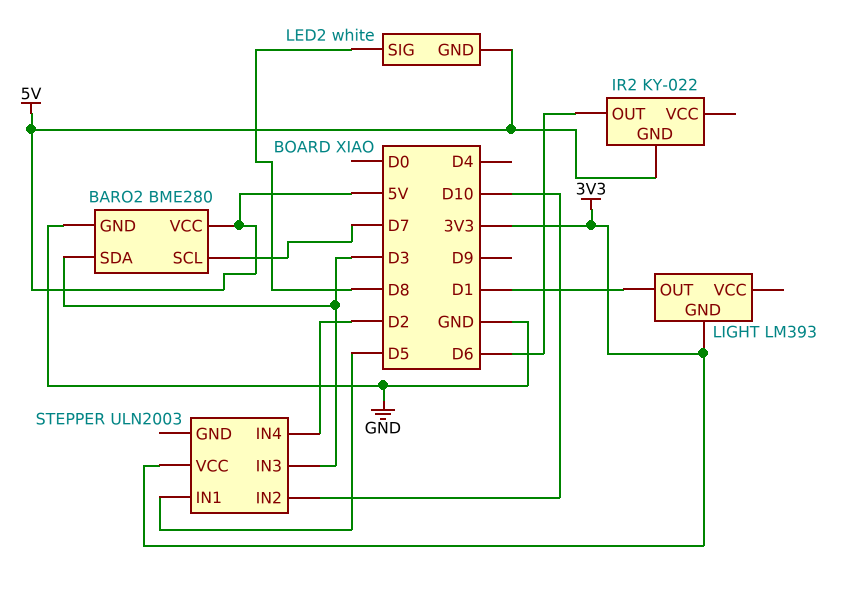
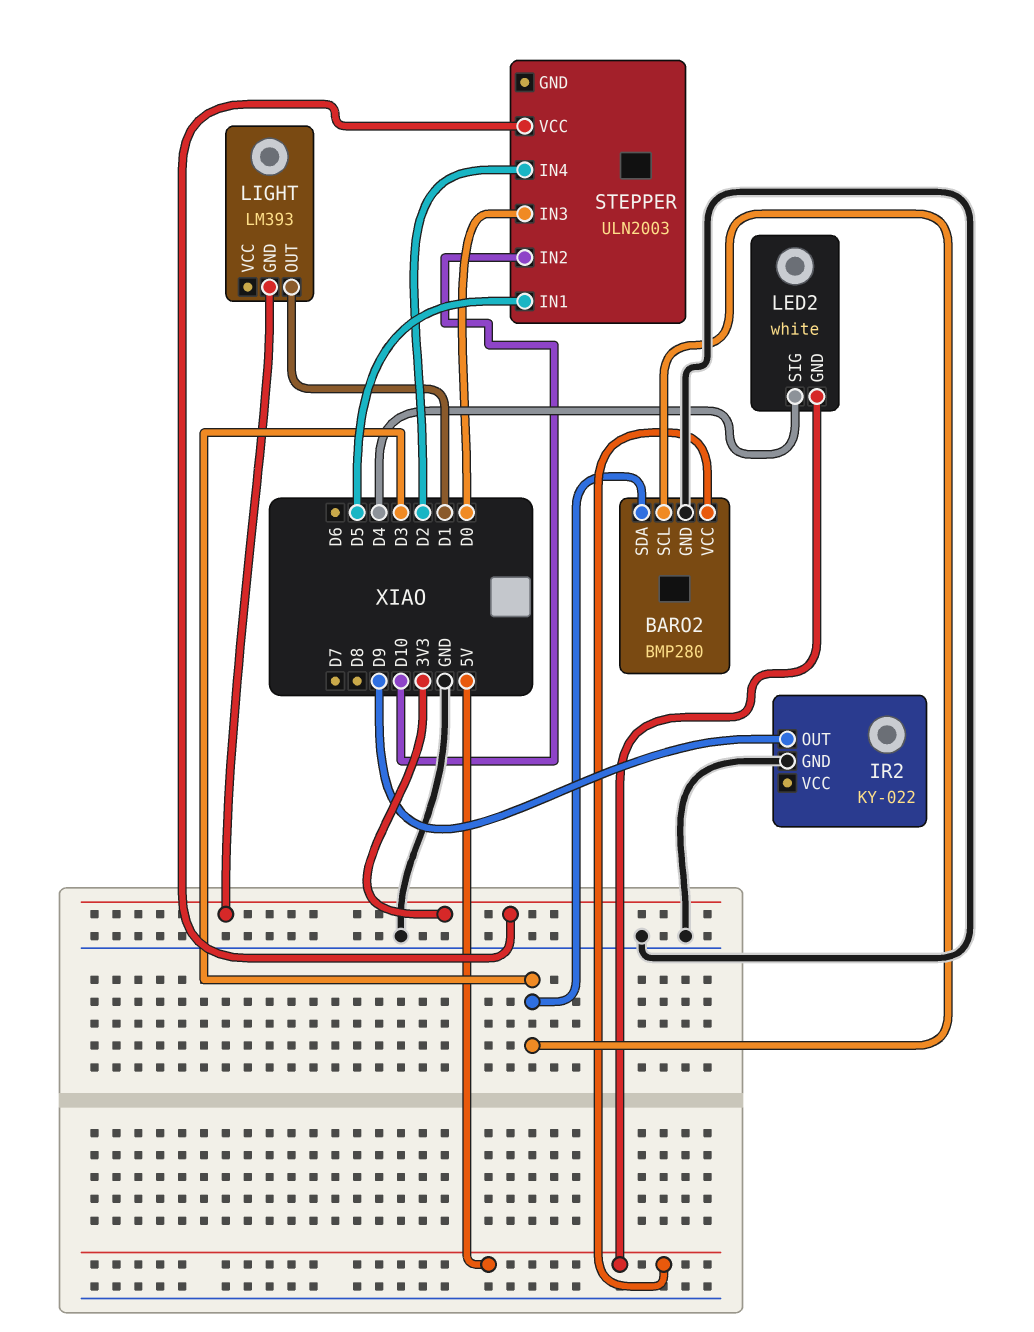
BARO2: BME280 -> BMP280
BARO2 pin SCL: D7 -> D3
IR2 pin GND: 5V -> GND
IR2 pin OUT: D6 -> D9
LED2 pin SIG: D8 -> D4
STEPPER pin IN3: D3 -> D0

